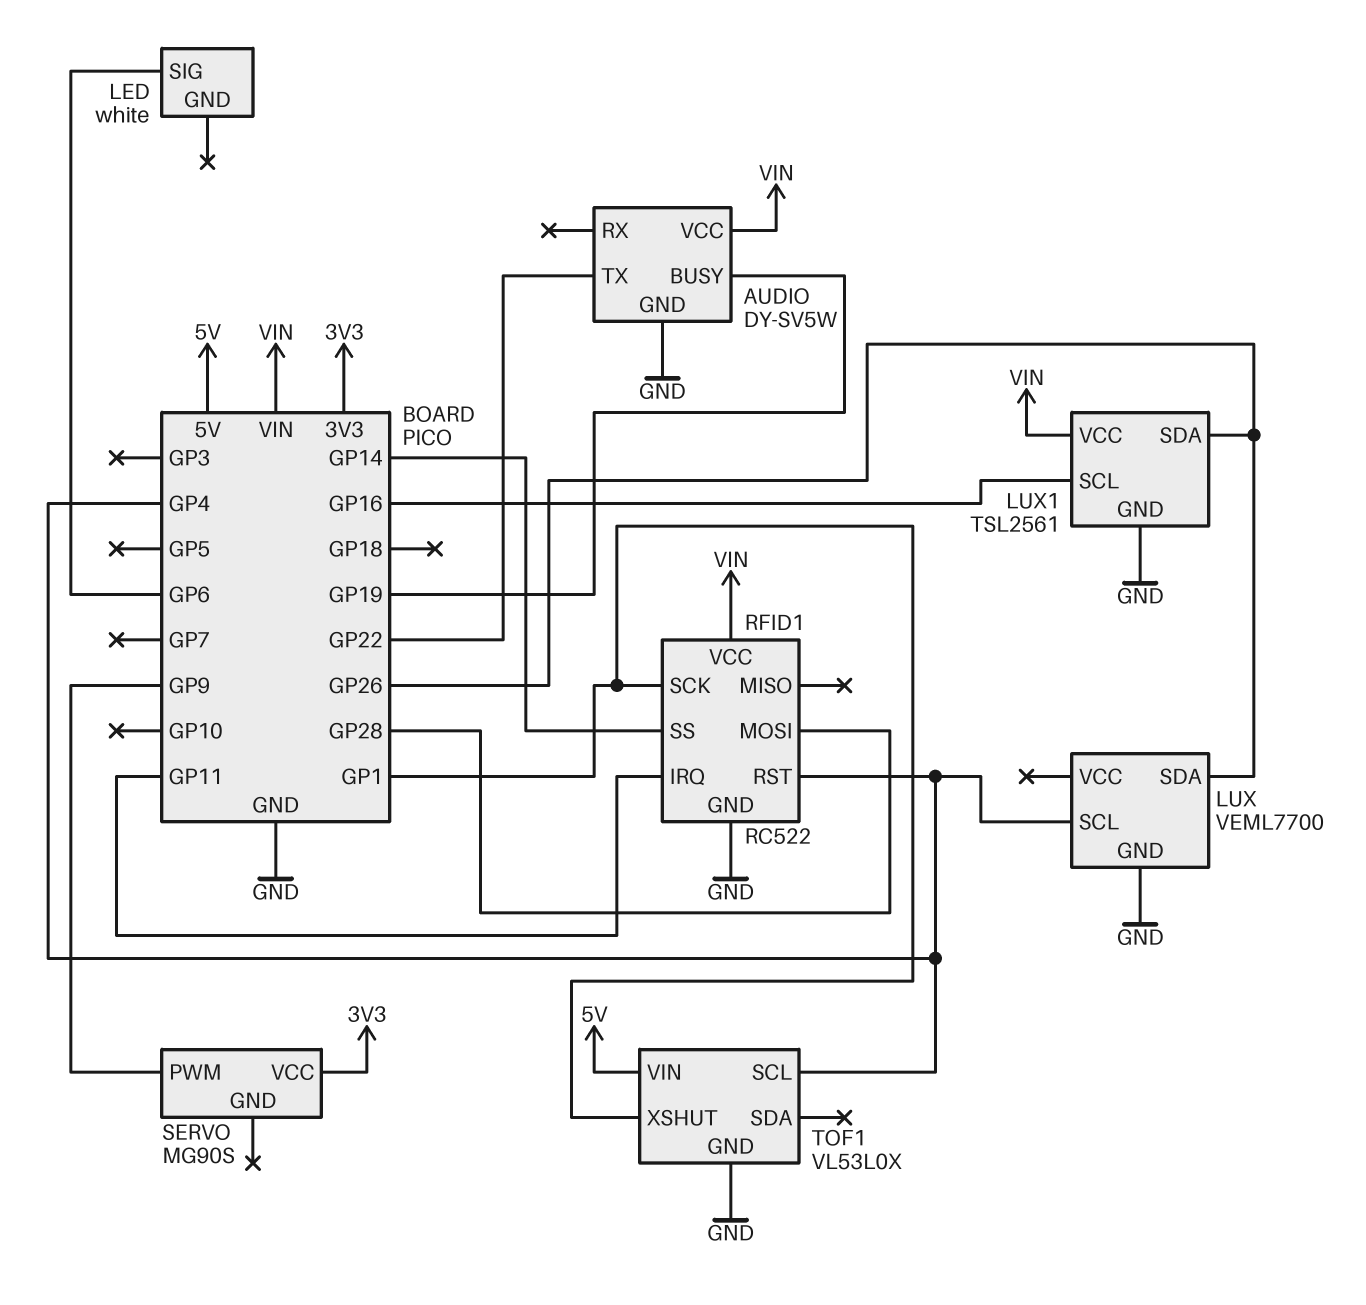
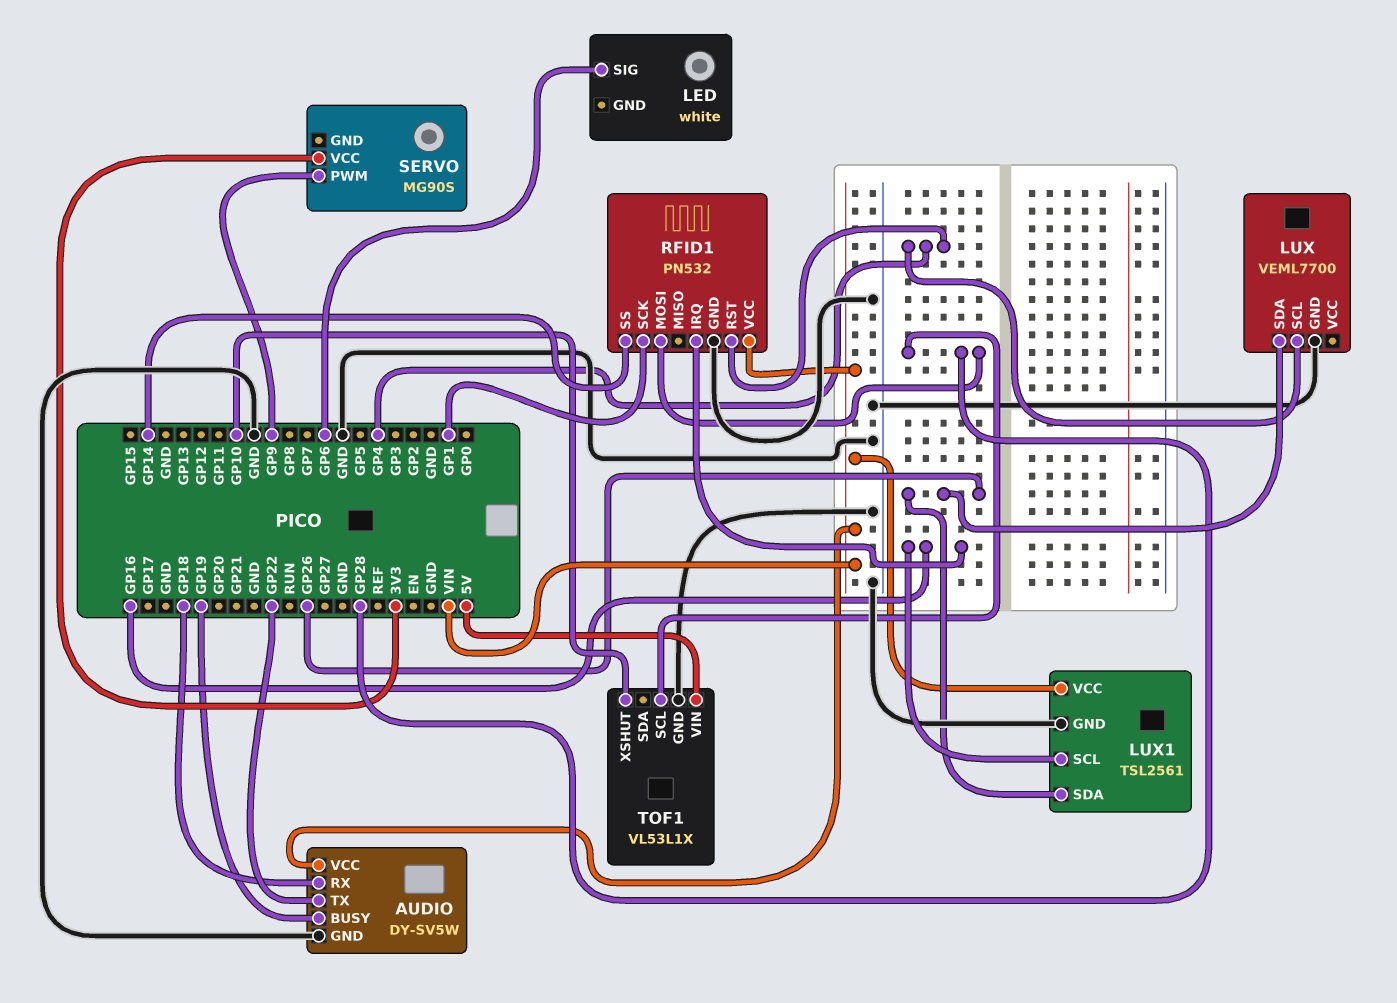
AUDIO pin RX: none -> GP18
RFID1: RC522 -> PN532
RFID1 pin IRQ: GP11 -> GP16
TOF1: VL53L0X -> VL53L1X
TOF1 pin SCL: GP4 -> GP28
TOF1 pin XSHUT: GP1 -> GP10

